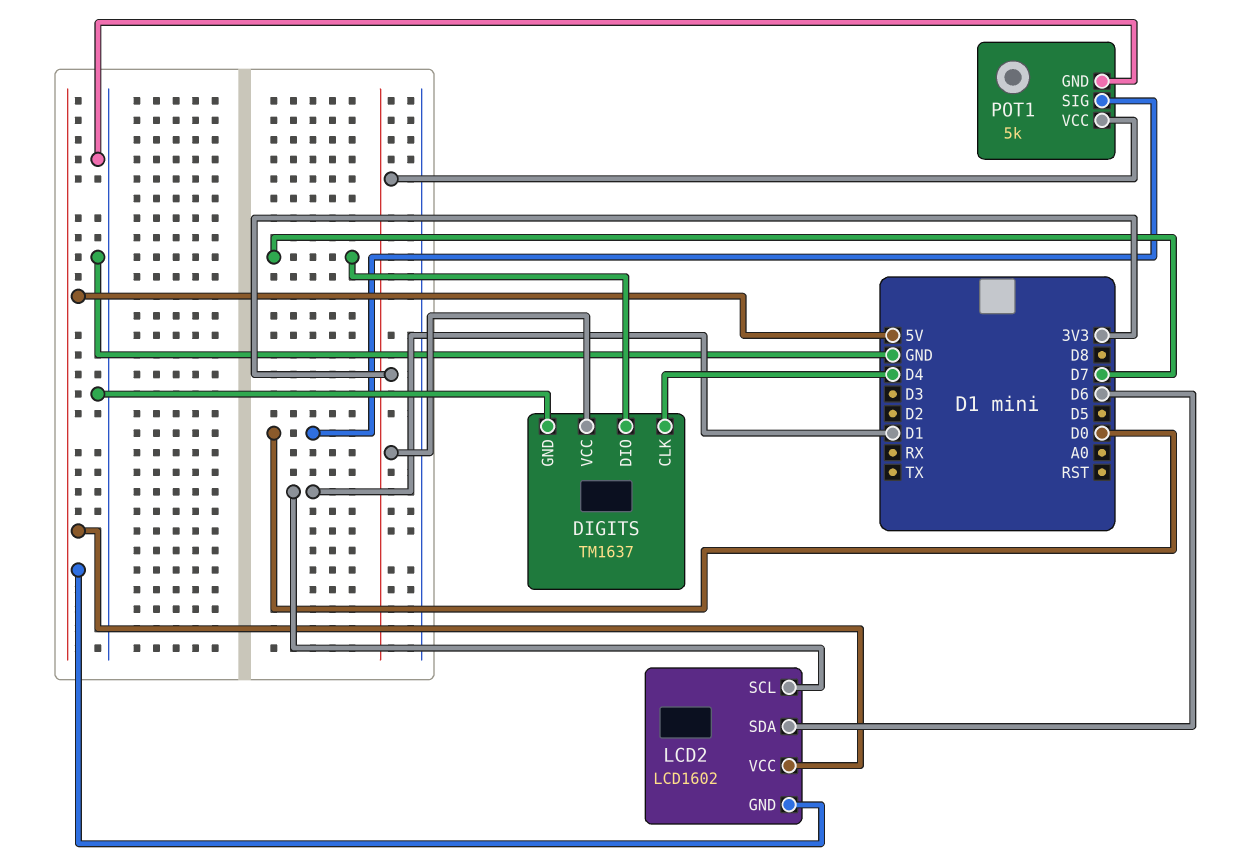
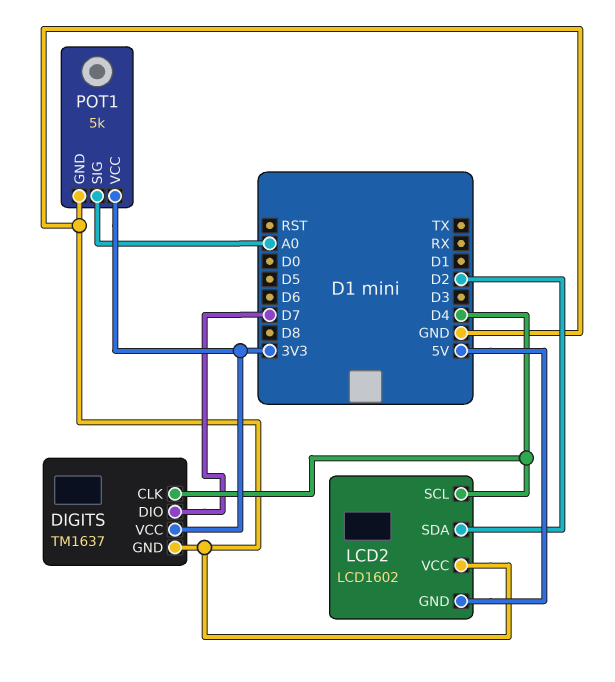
LCD2 pin SCL: D1 -> D4
LCD2 pin SDA: D6 -> D2
LCD2 pin VCC: 5V -> GND
POT1 pin SIG: D0 -> A0

